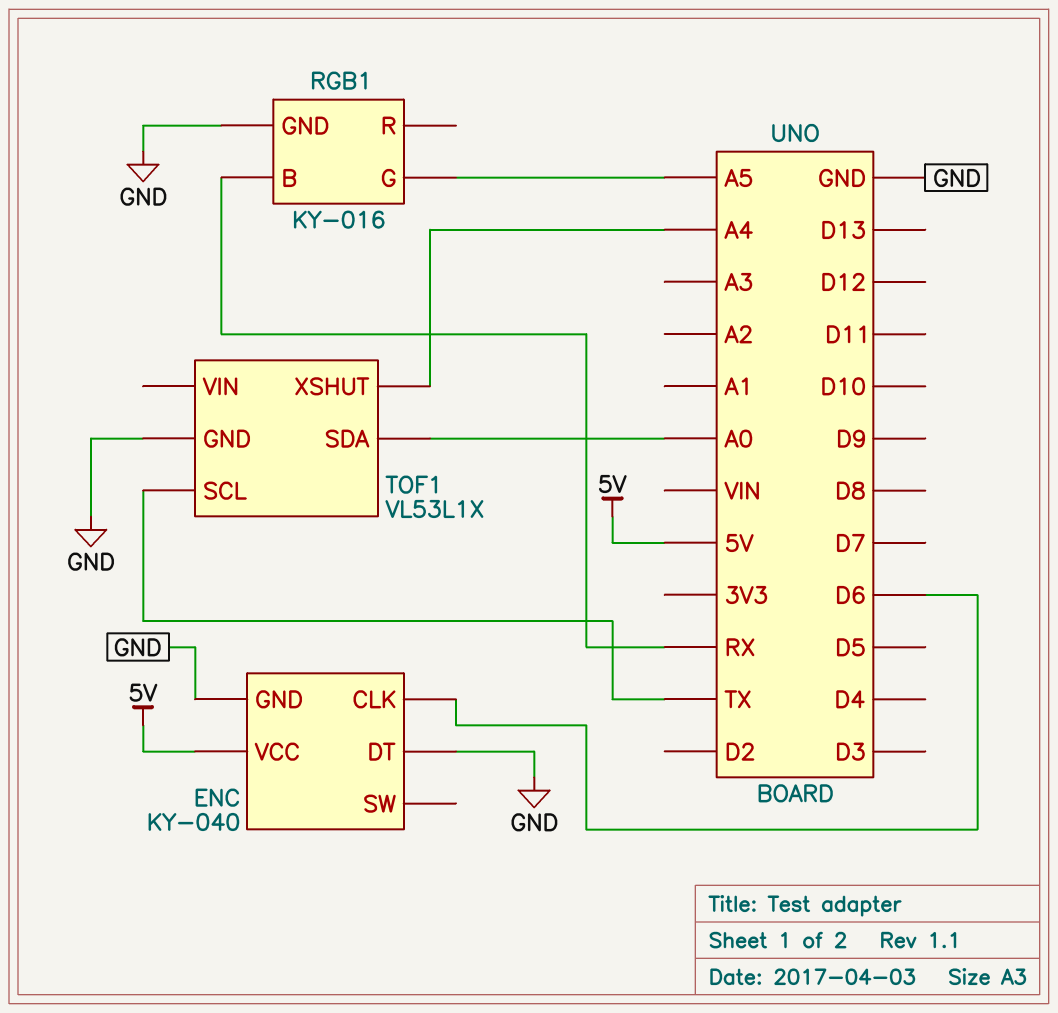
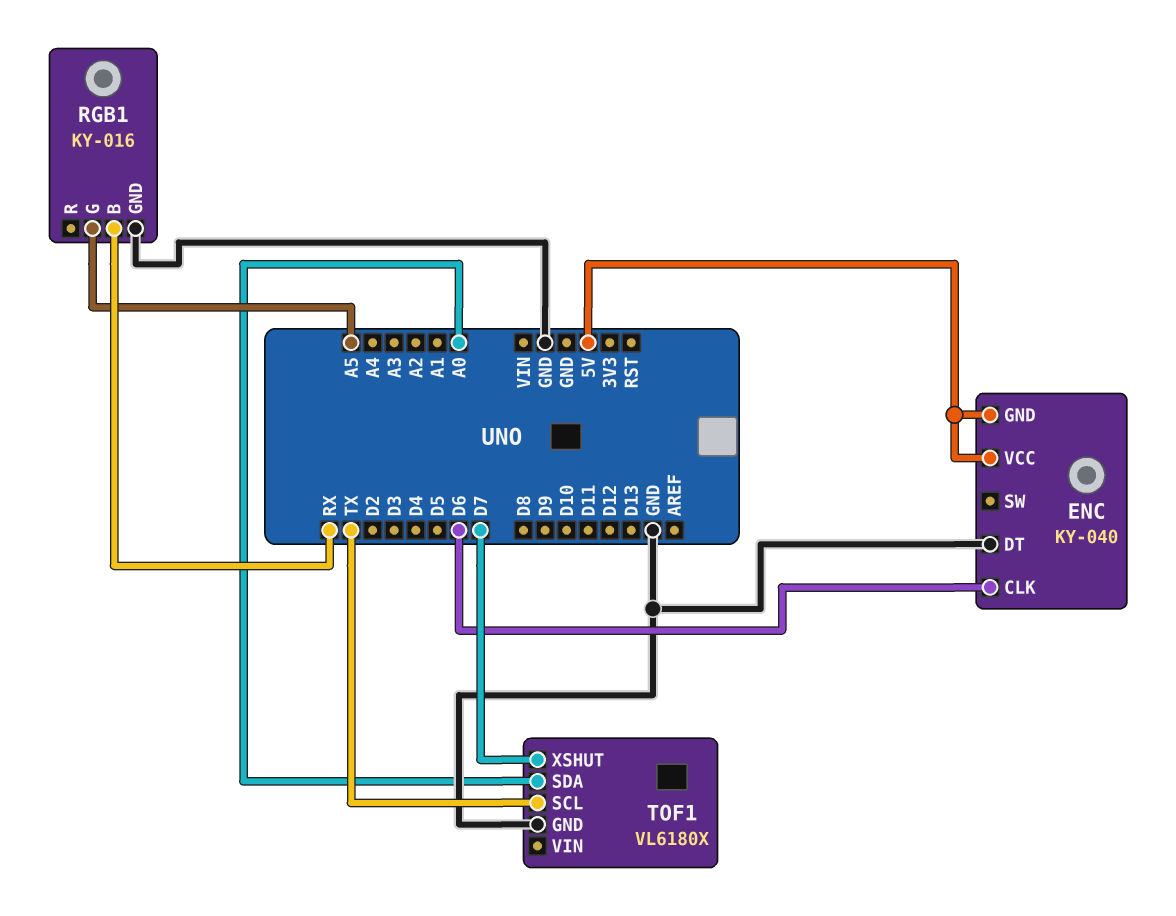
ENC pin GND: GND -> 5V
TOF1: VL53L1X -> VL6180X
TOF1 pin XSHUT: A4 -> D7

